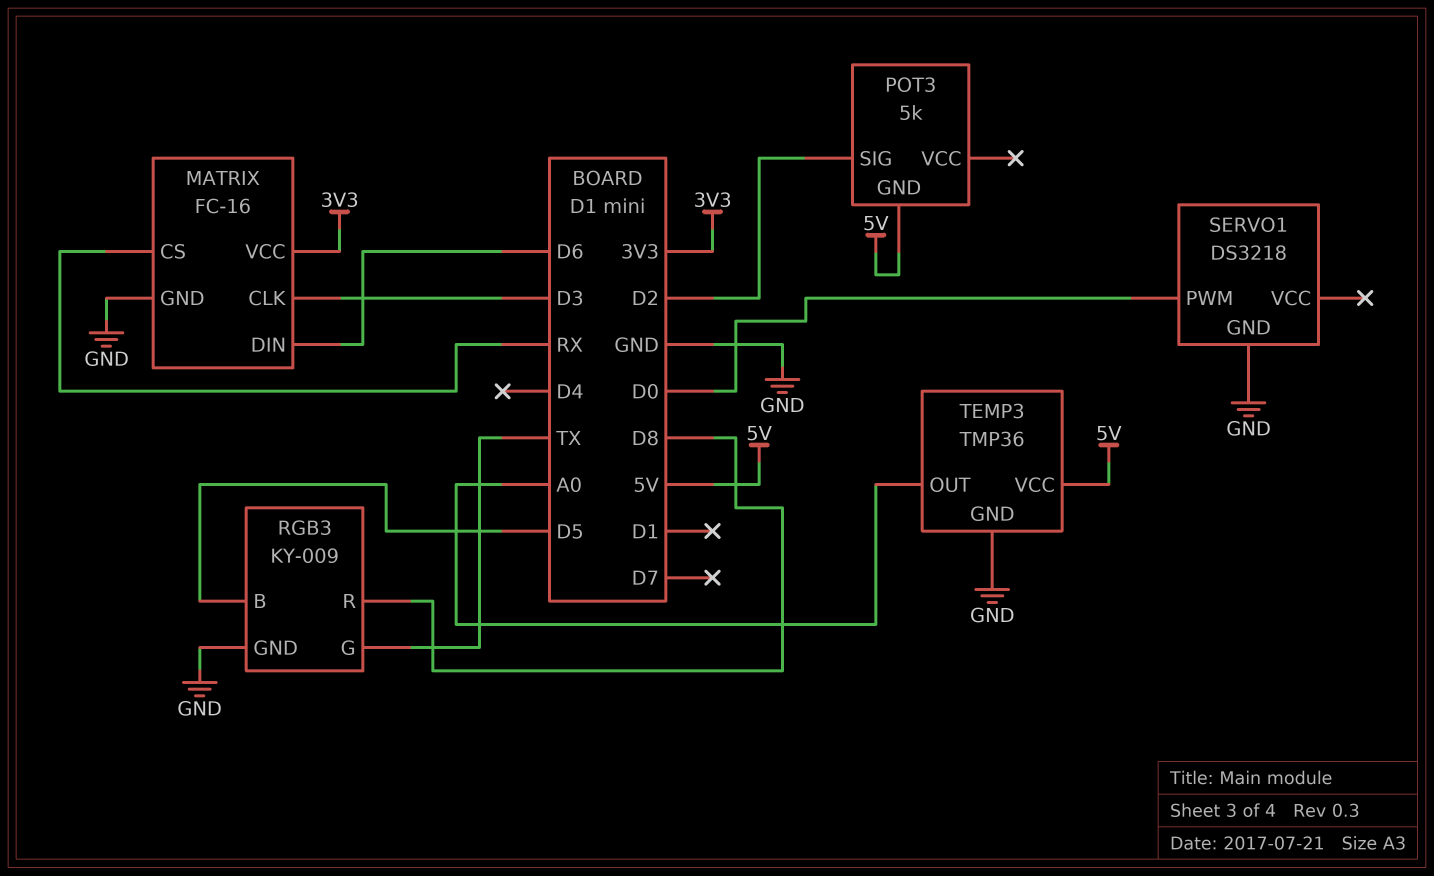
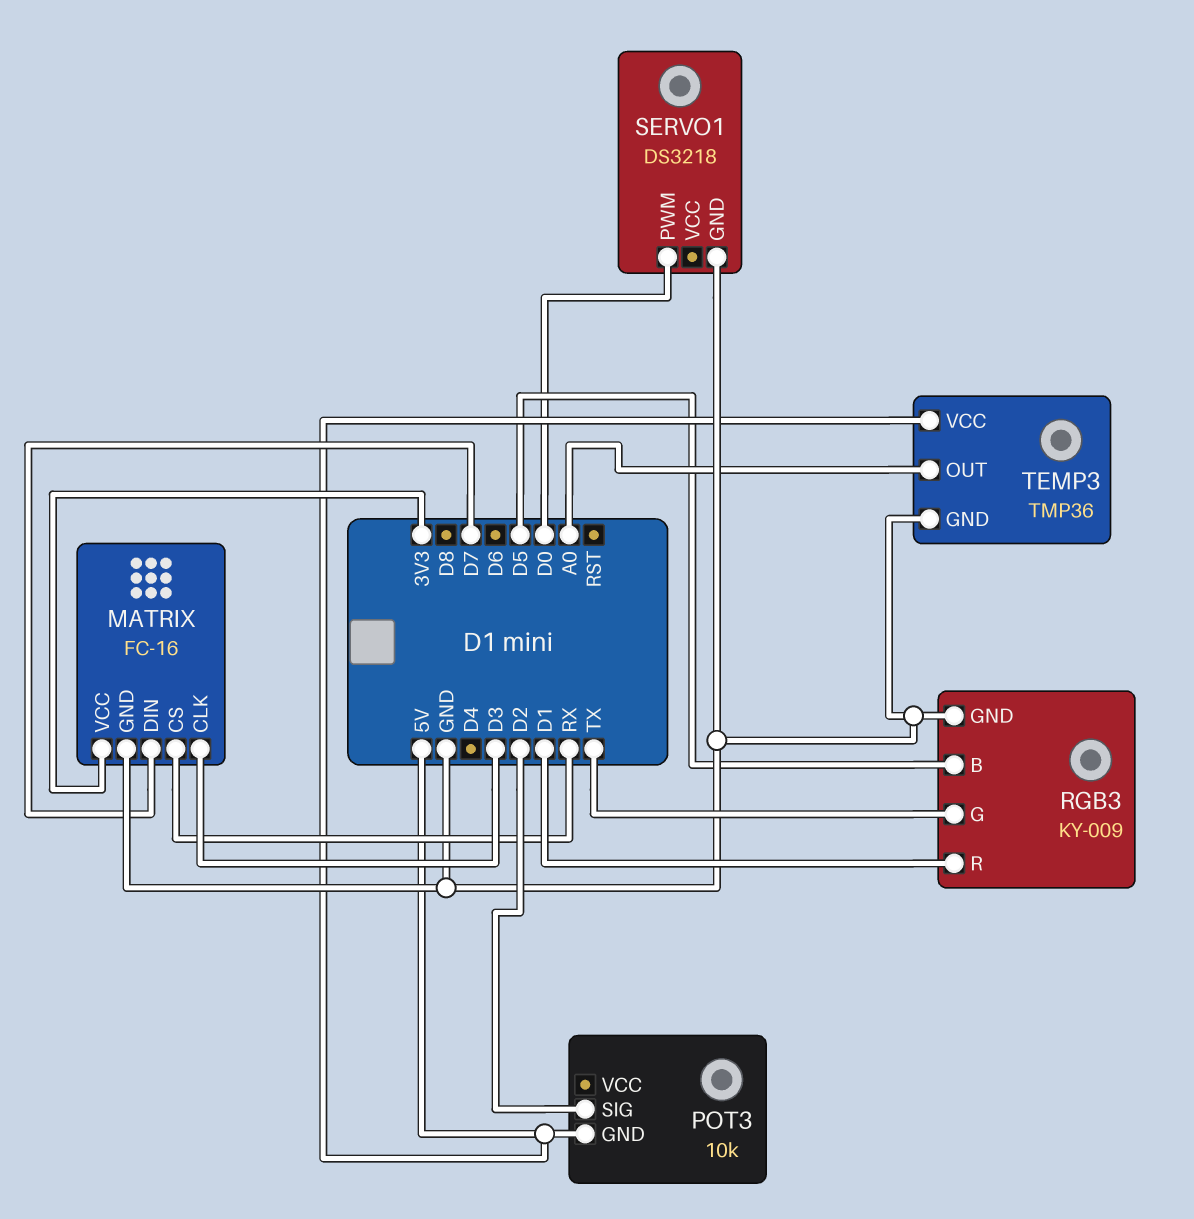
MATRIX pin DIN: D6 -> D7
POT3: 5k -> 10k
RGB3 pin R: D8 -> D1

